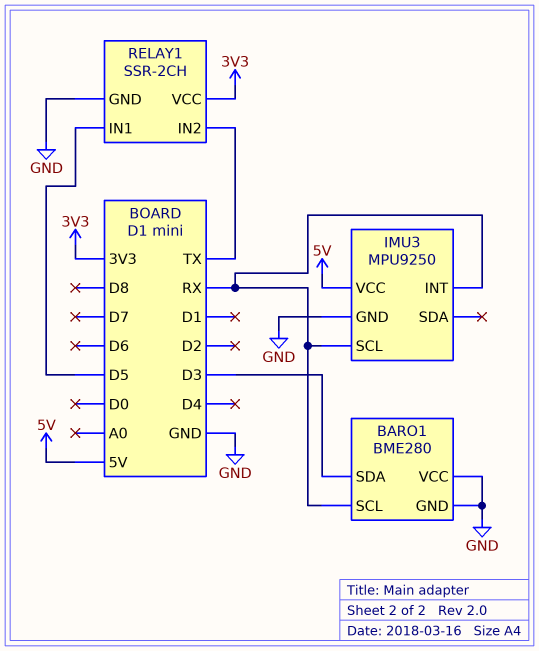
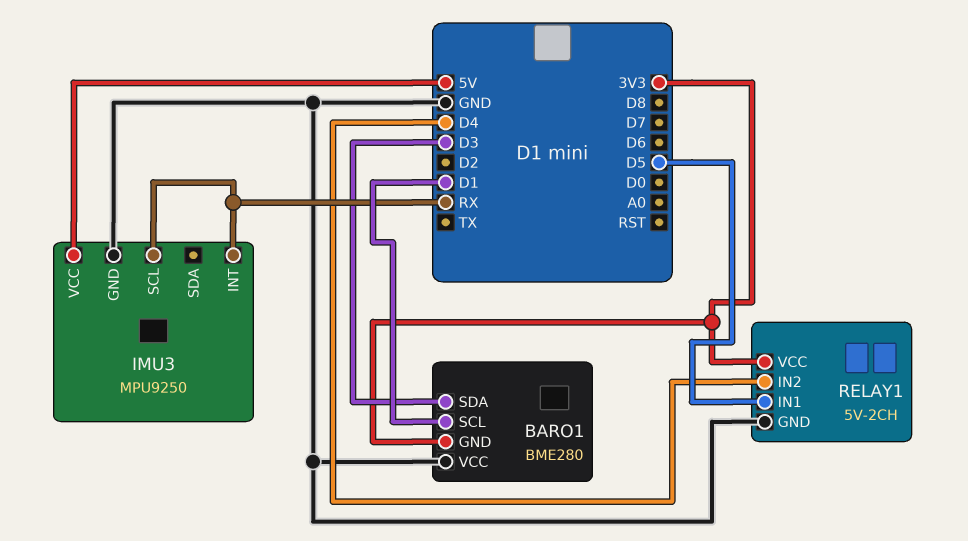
BARO1 pin GND: GND -> 3V3
BARO1 pin SCL: RX -> D1
RELAY1: SSR-2CH -> 5V-2CH
RELAY1 pin IN2: TX -> D4

